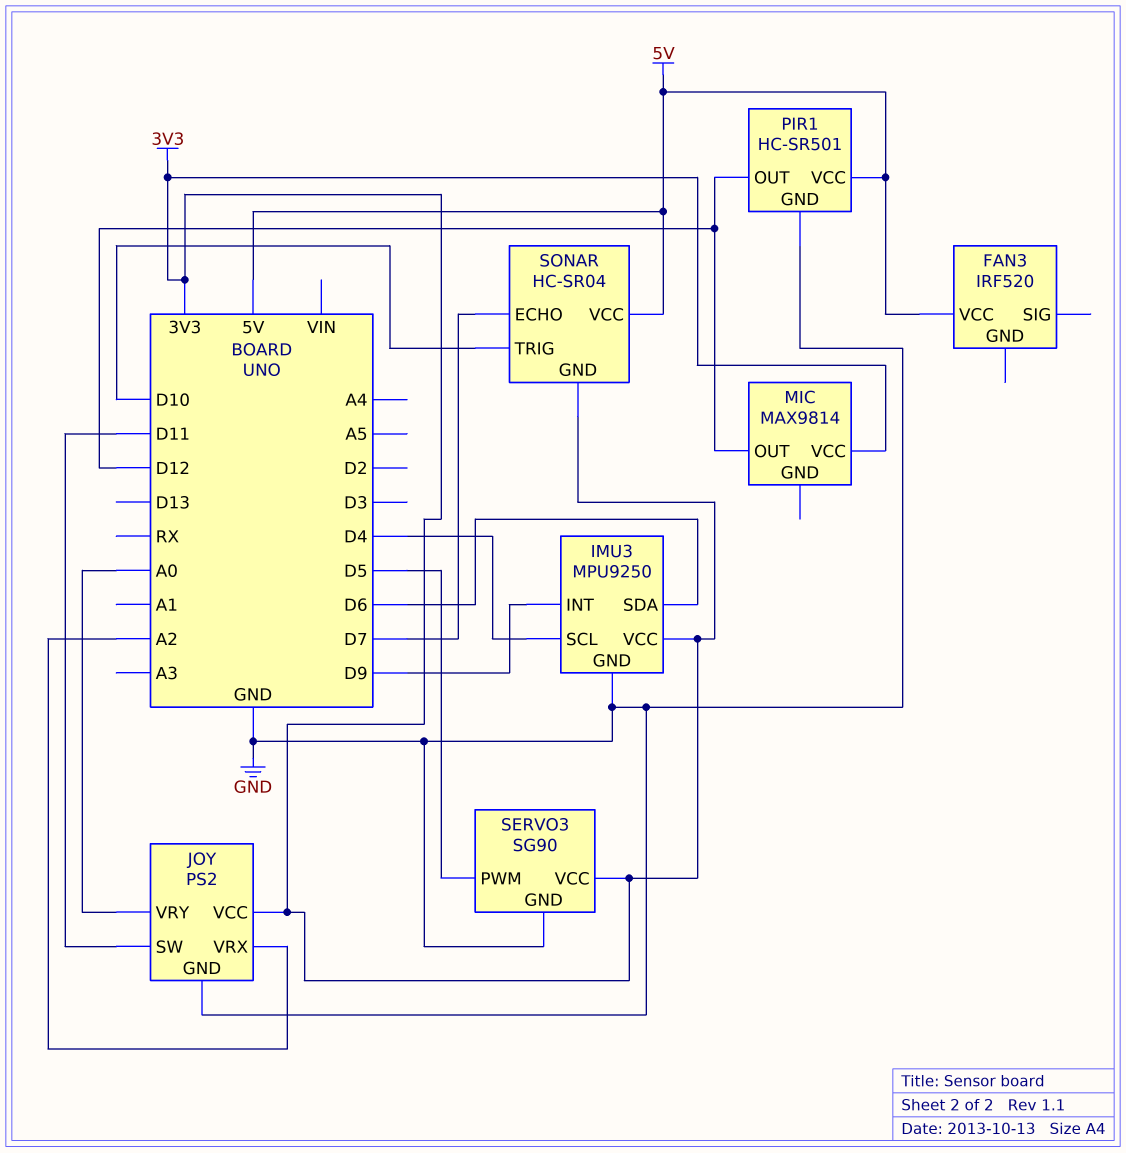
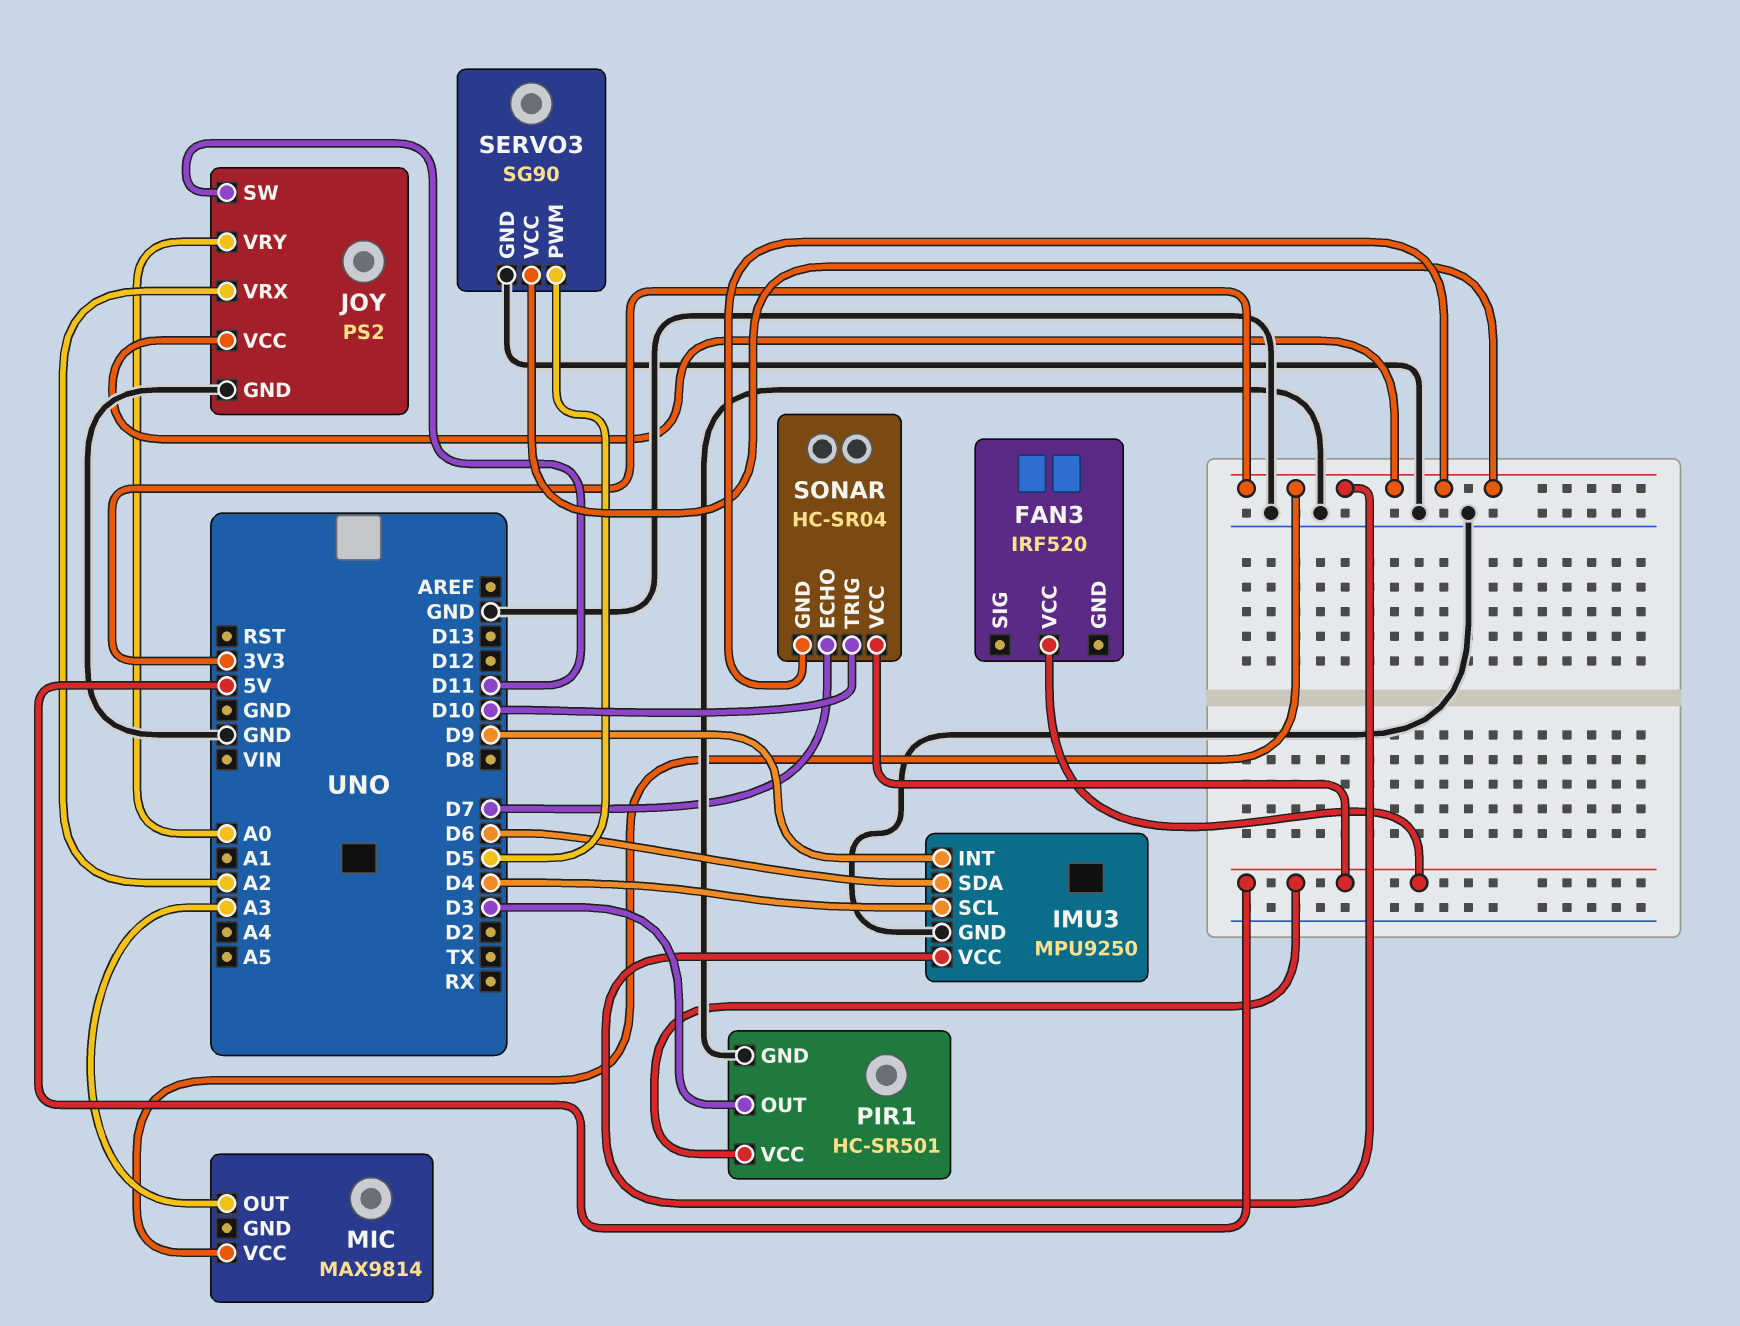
MIC pin OUT: D12 -> A3
PIR1 pin OUT: D12 -> D3

